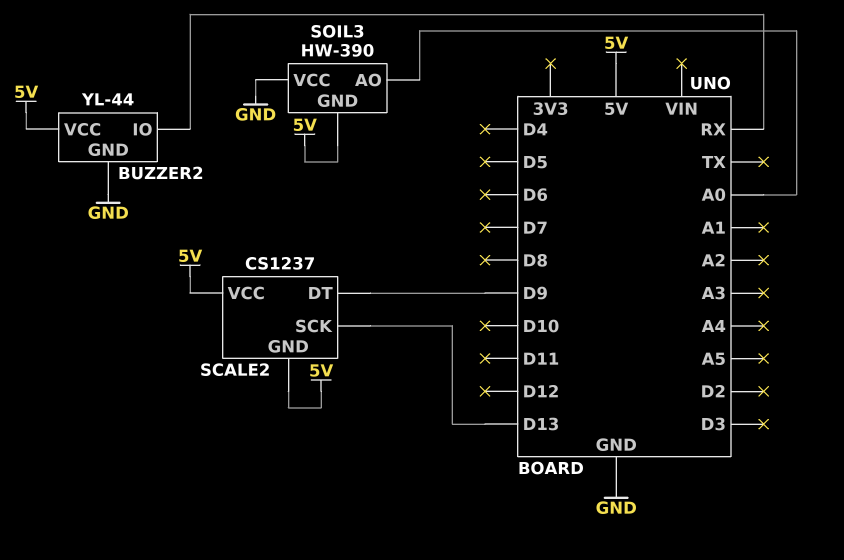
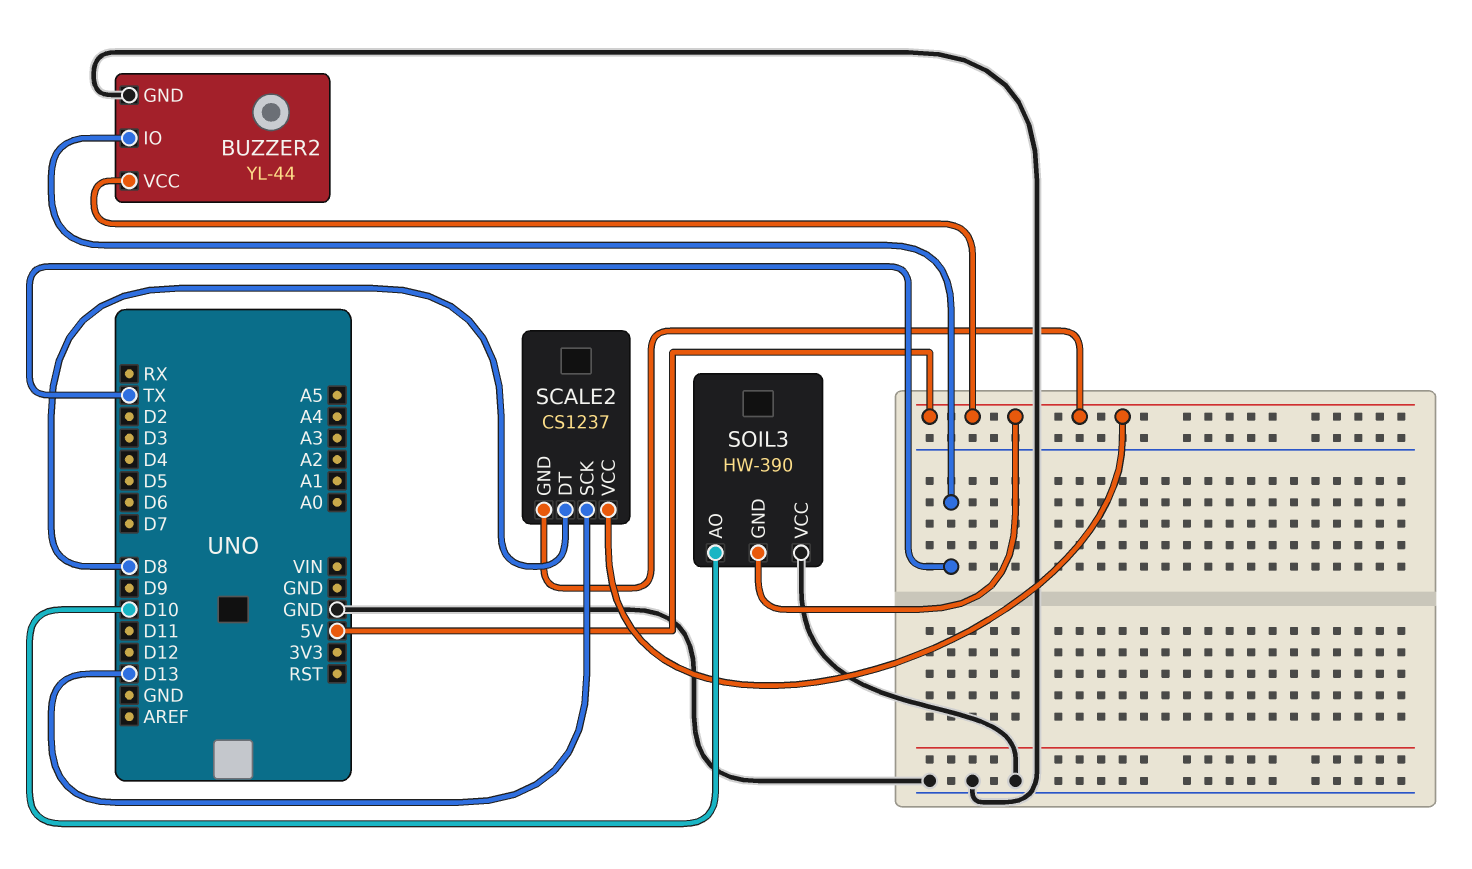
BUZZER2 pin IO: RX -> TX
SCALE2 pin DT: D9 -> D8
SOIL3 pin AO: A0 -> D10

